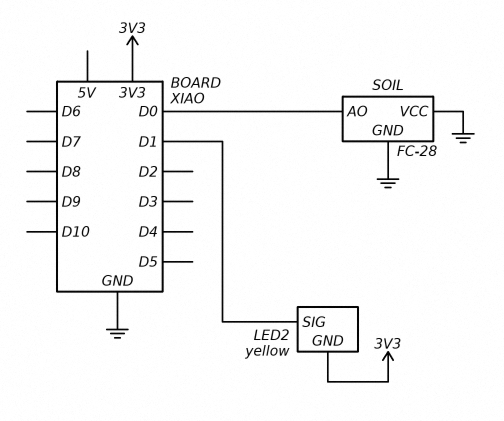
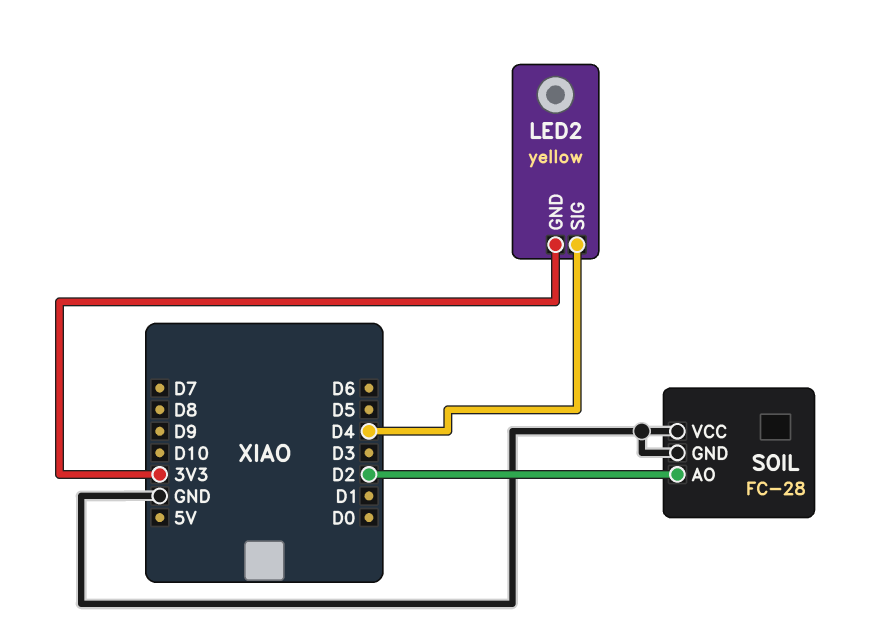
LED2 pin SIG: D1 -> D4
SOIL pin AO: D0 -> D2

